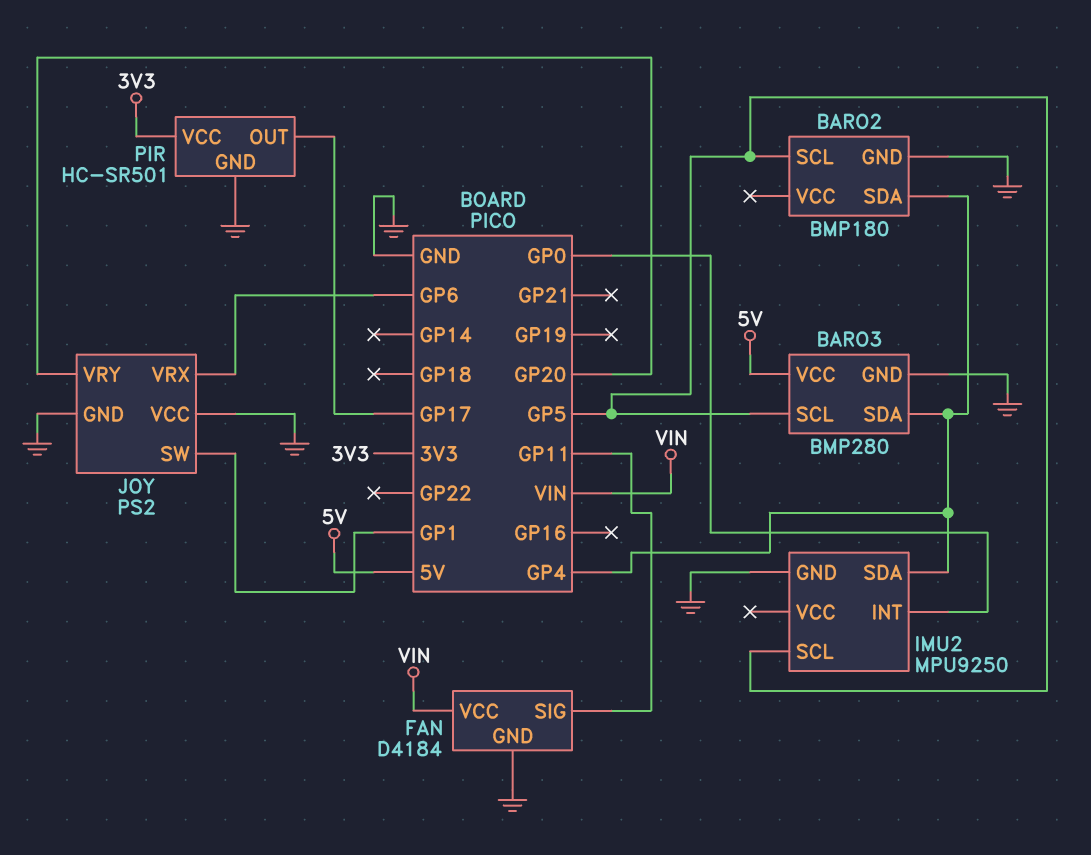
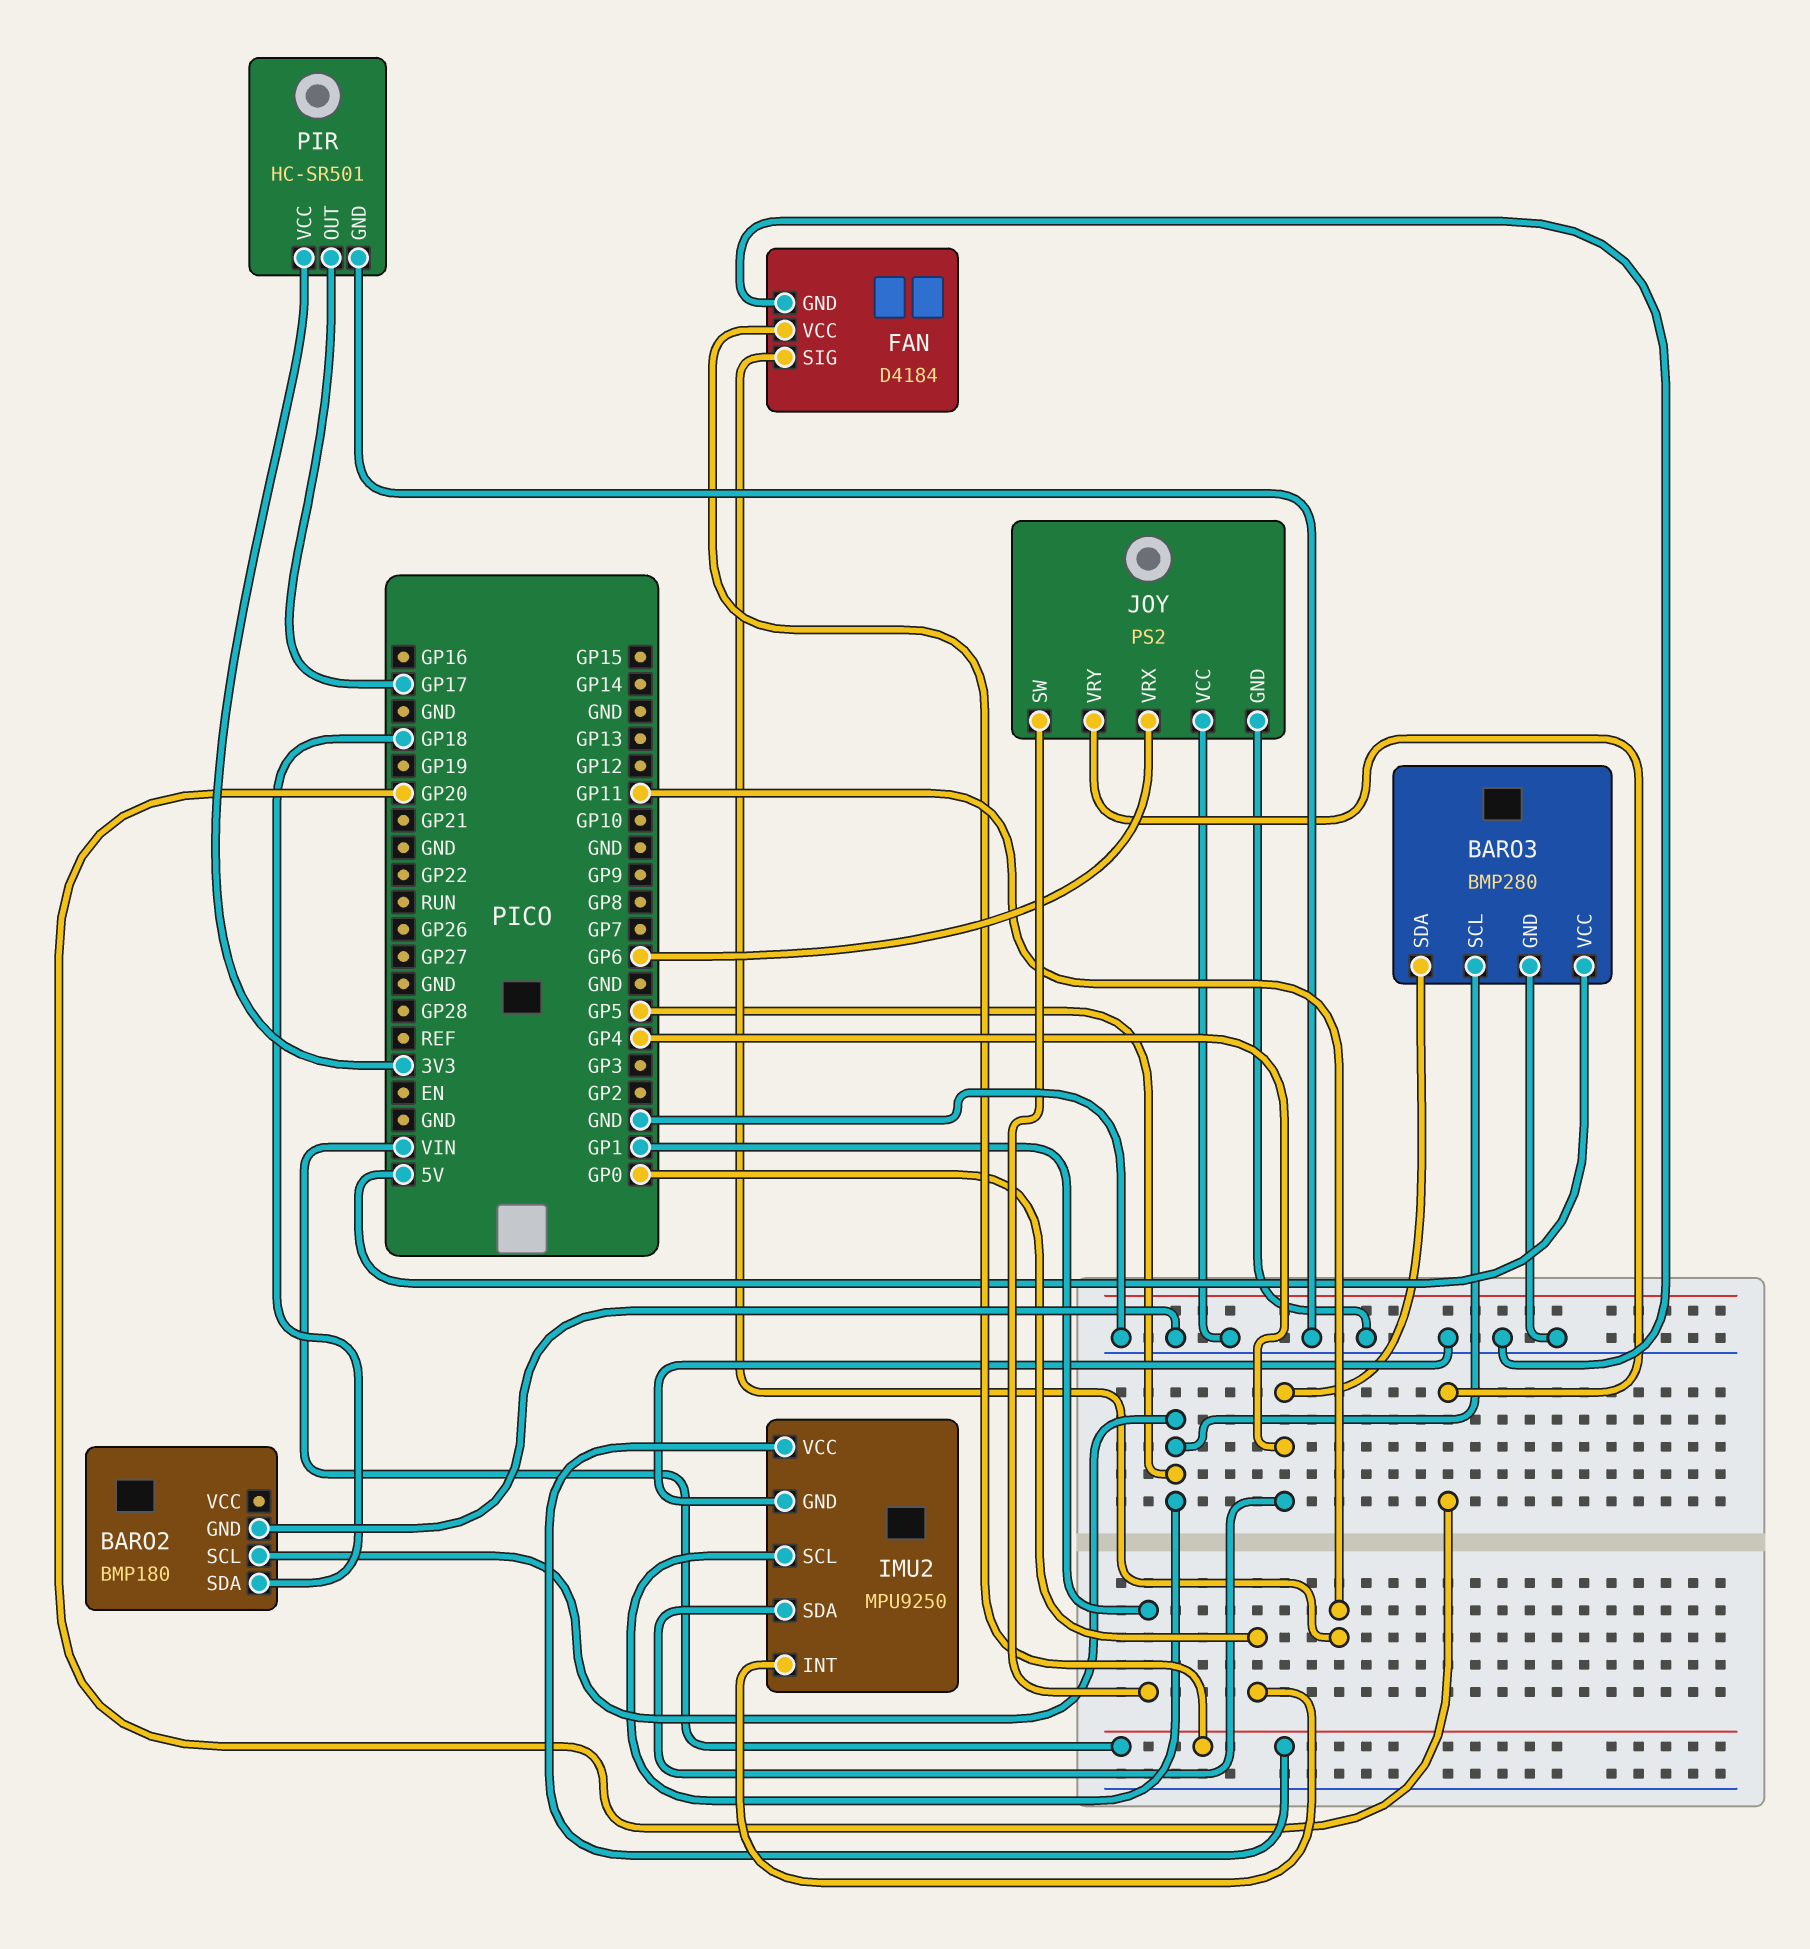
BARO2 pin SDA: GP4 -> GP18
IMU2 pin VCC: none -> VIN

